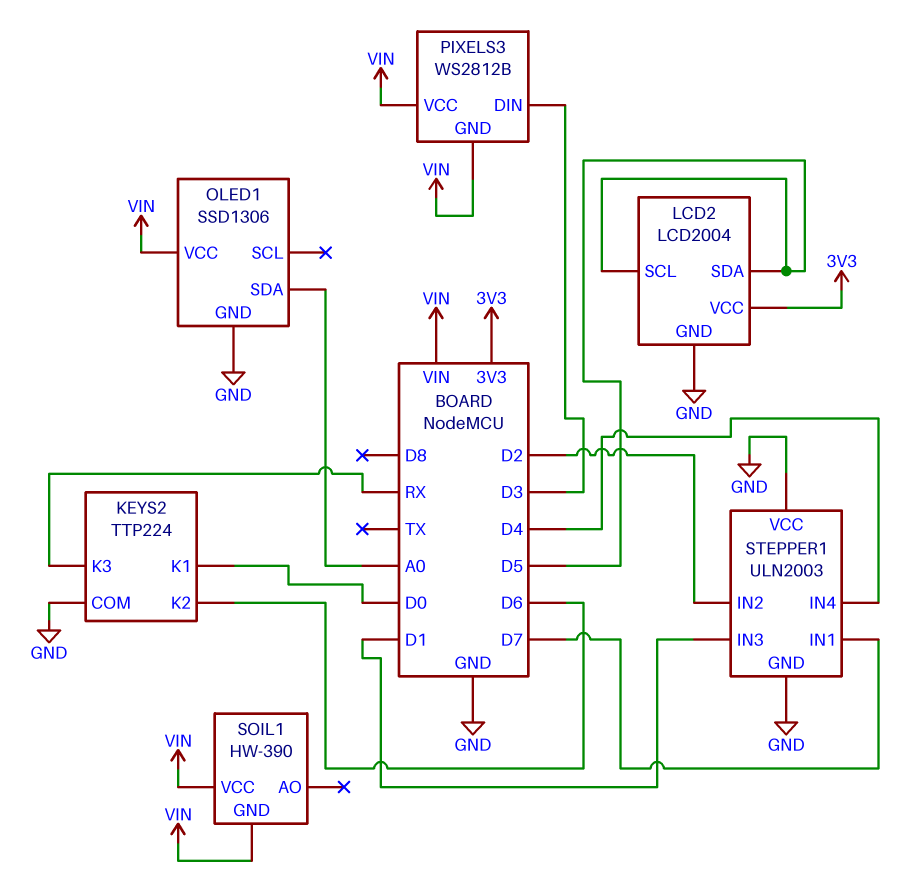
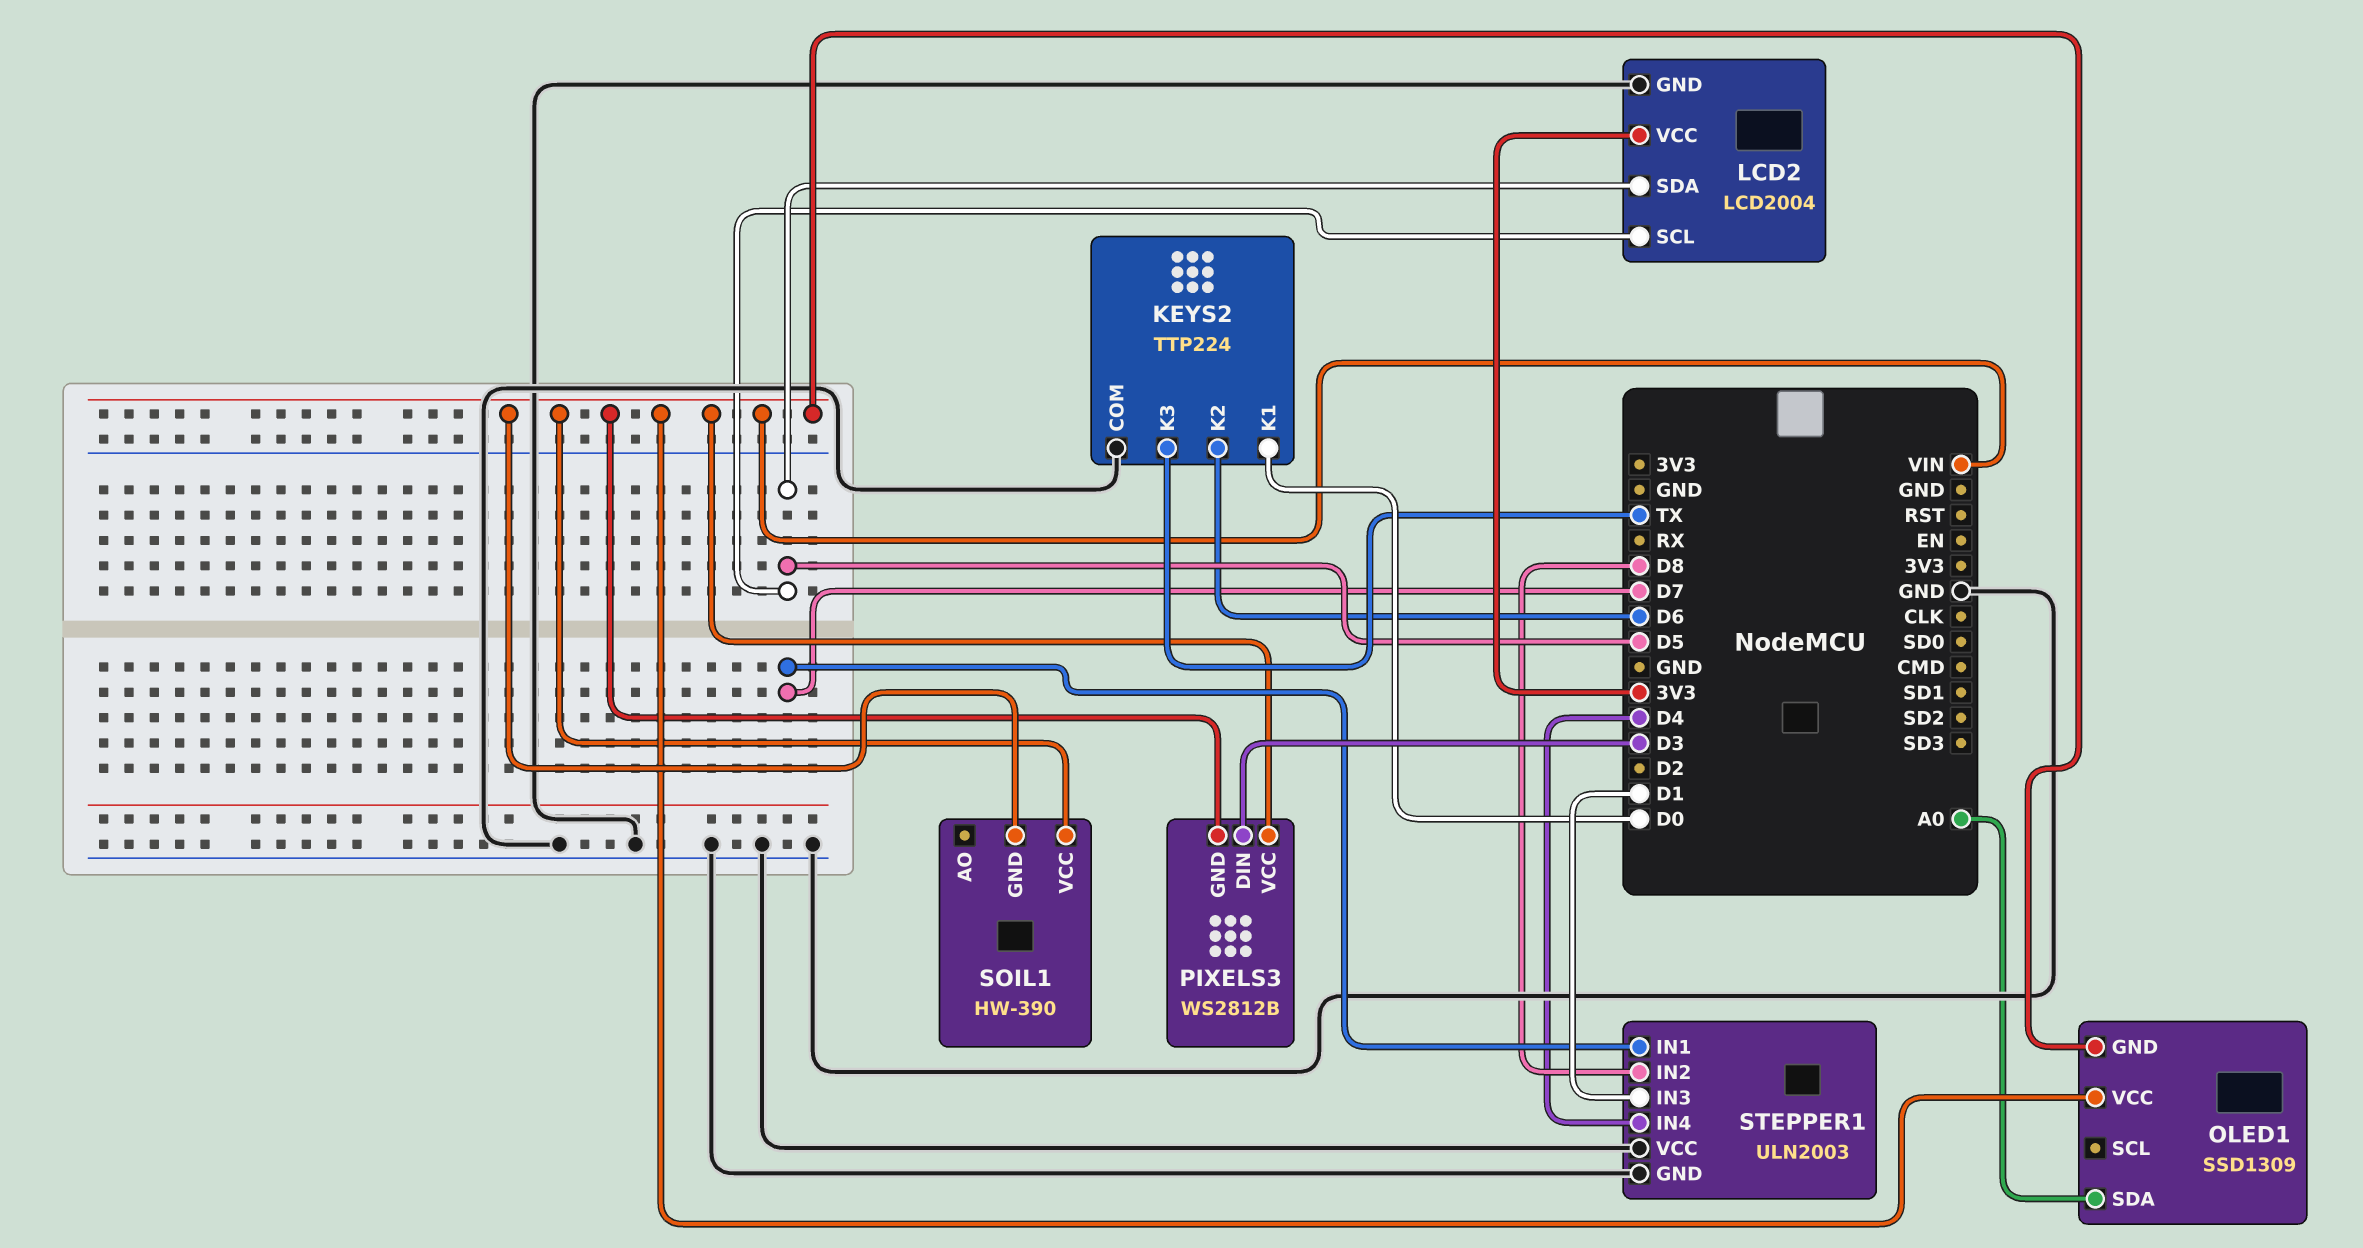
KEYS2 pin K3: RX -> TX
OLED1: SSD1306 -> SSD1309
OLED1 pin GND: GND -> VIN
STEPPER1 pin IN2: D2 -> D8

